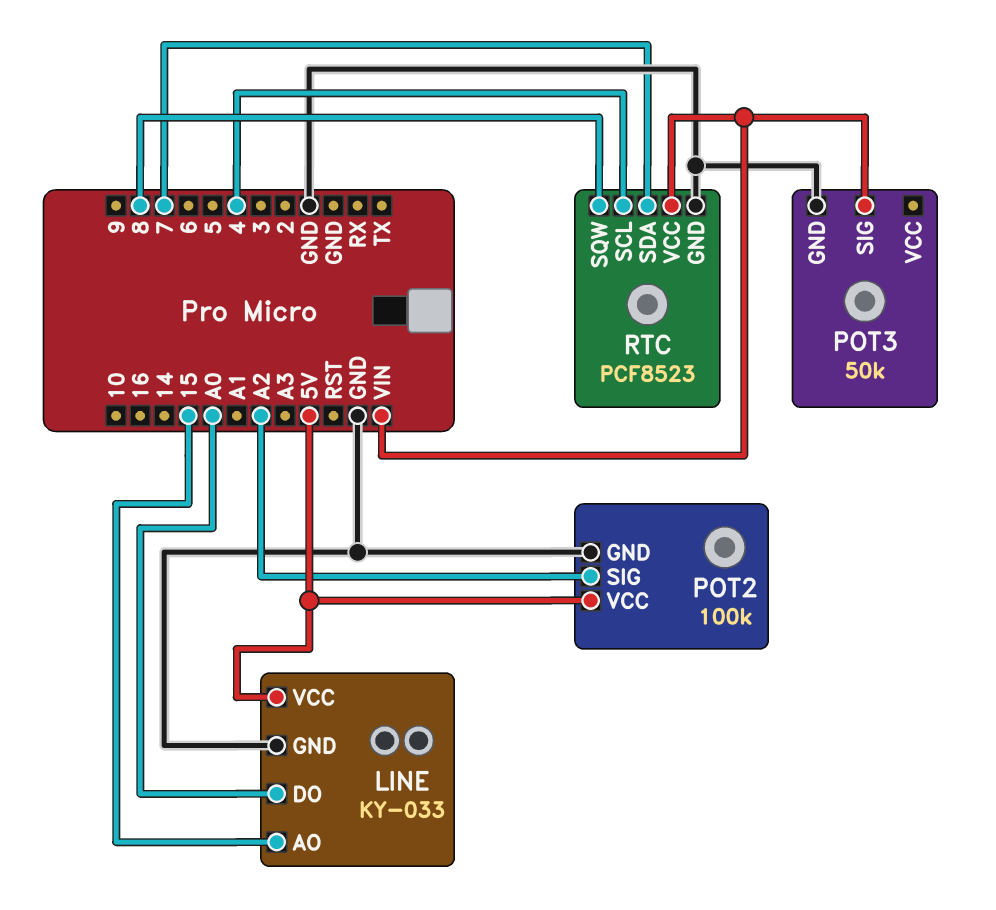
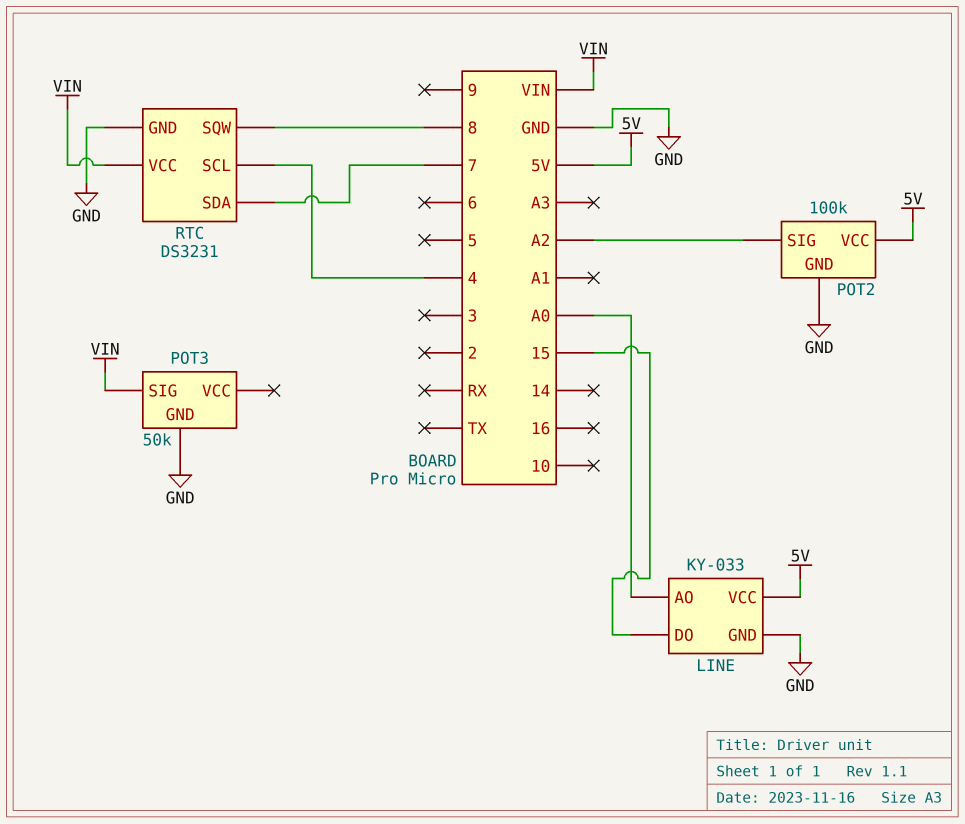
LINE pin AO: 15 -> A0
LINE pin DO: A0 -> 15
RTC: PCF8523 -> DS3231

